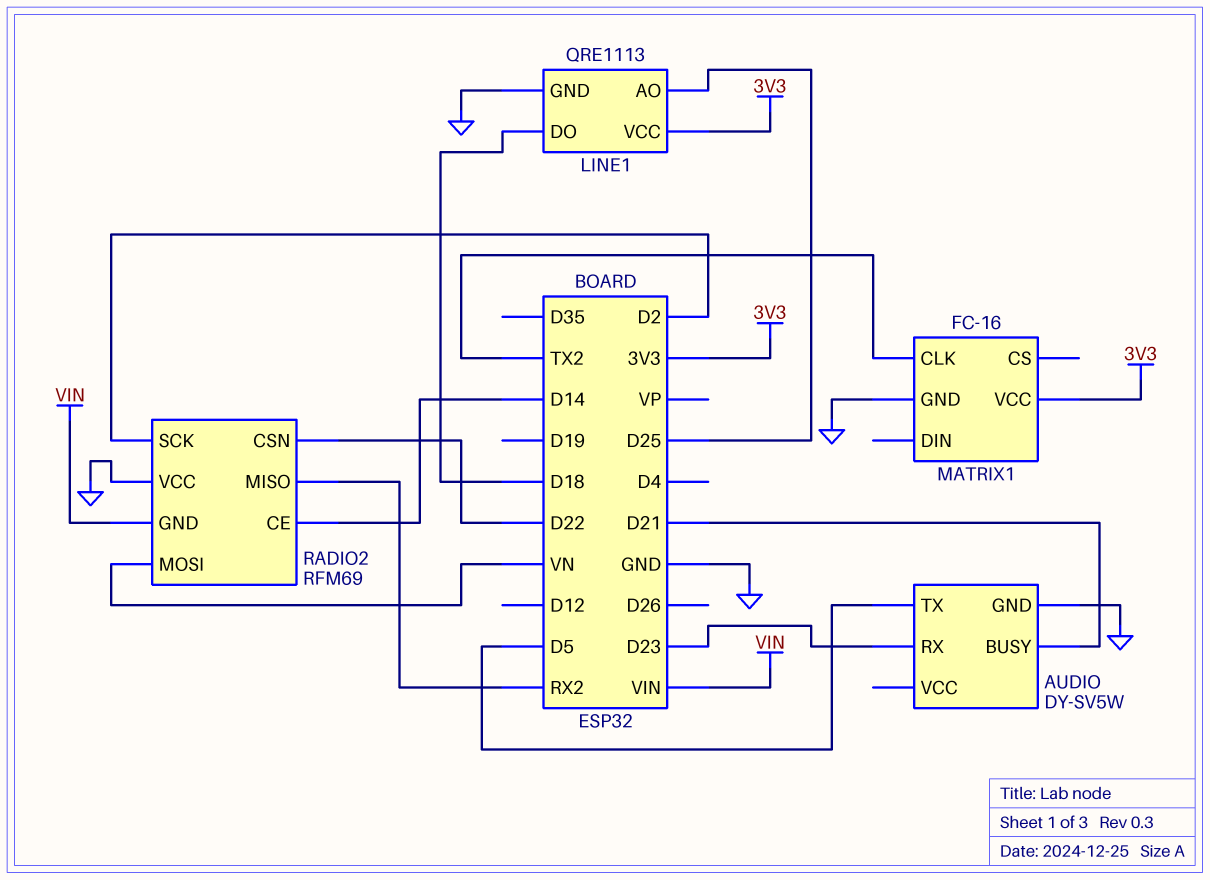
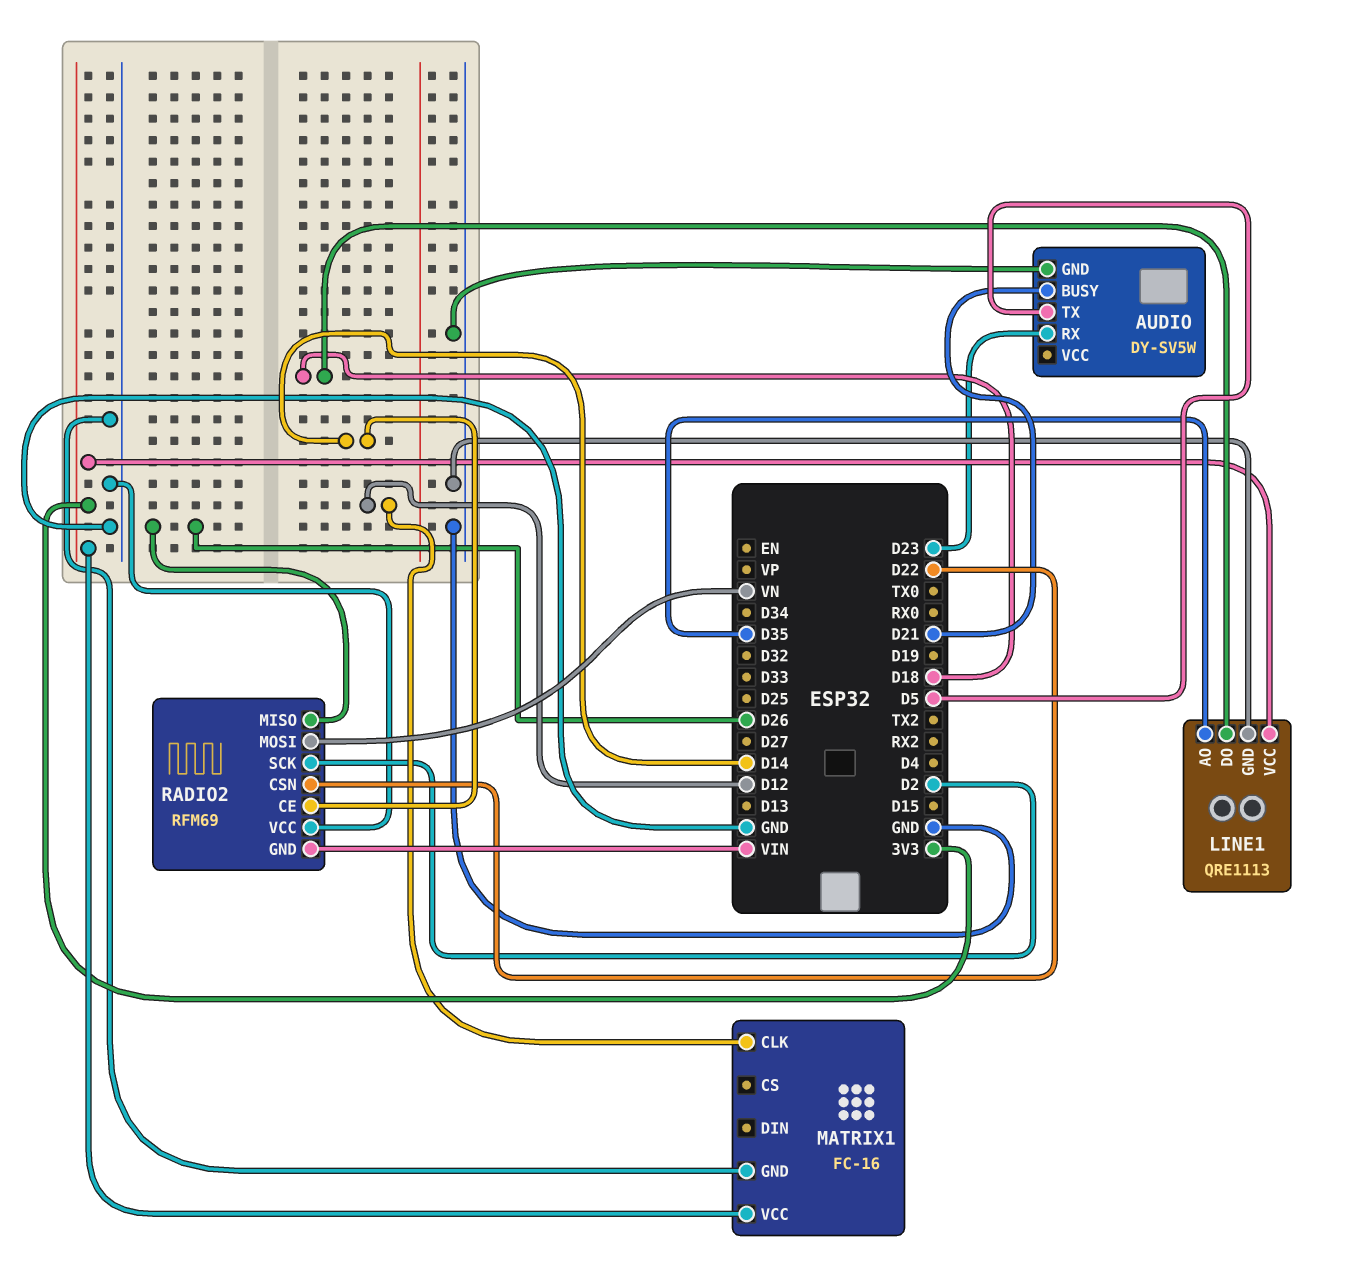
LINE1 pin AO: D25 -> D35
MATRIX1 pin CLK: TX2 -> D12
RADIO2 pin MISO: RX2 -> D26

